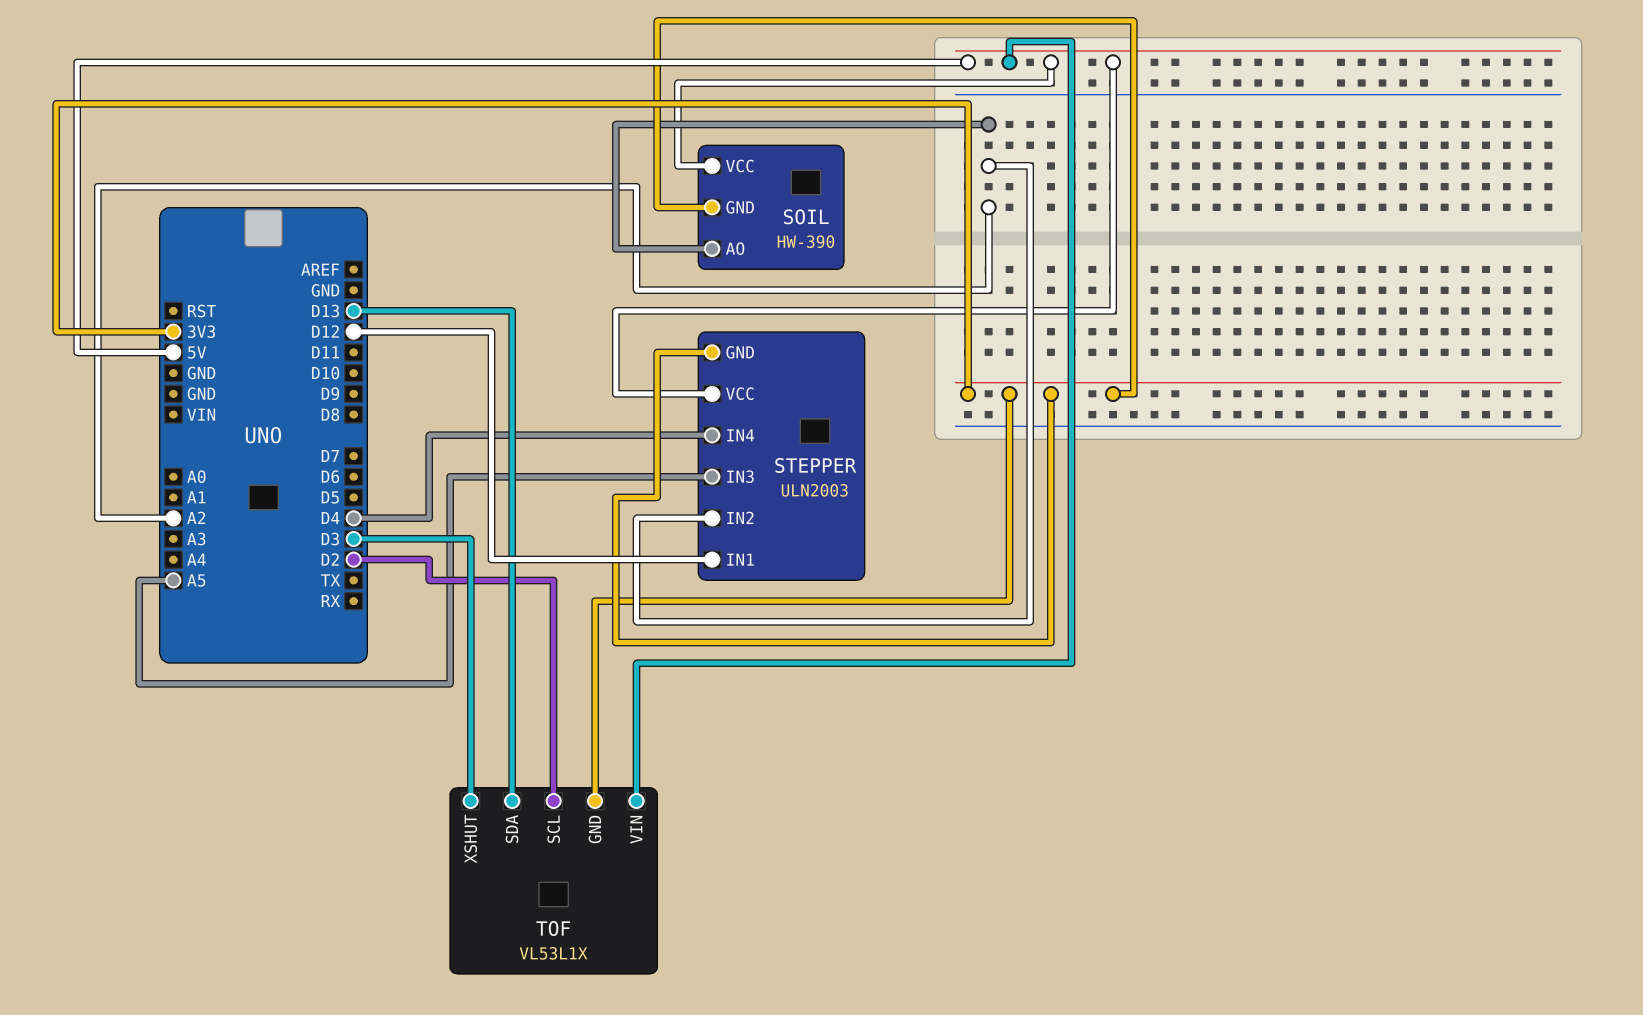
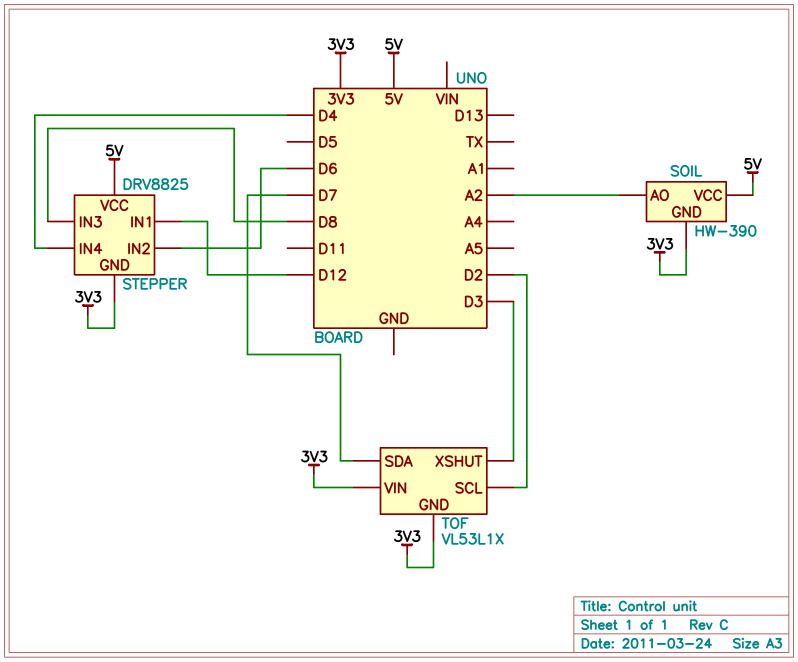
STEPPER: ULN2003 -> DRV8825
STEPPER pin IN2: A2 -> D6
STEPPER pin IN3: A5 -> D8
TOF pin SDA: D13 -> D7
TOF pin VIN: 5V -> 3V3

